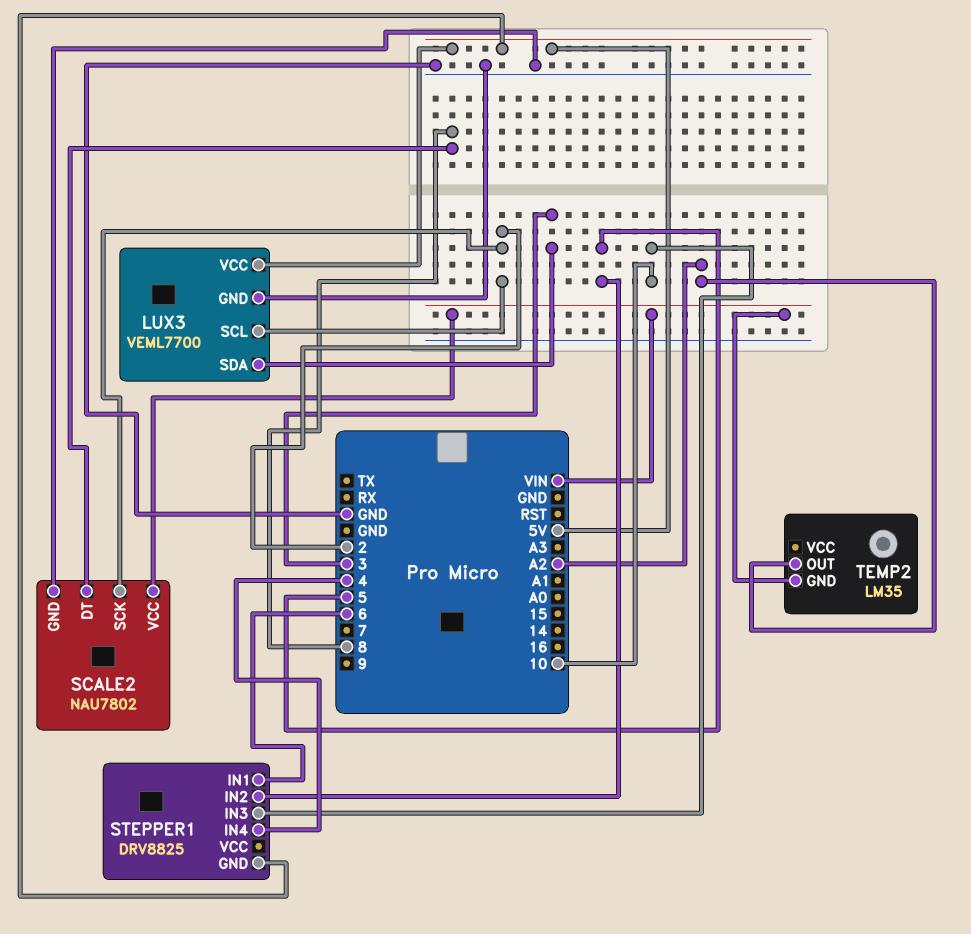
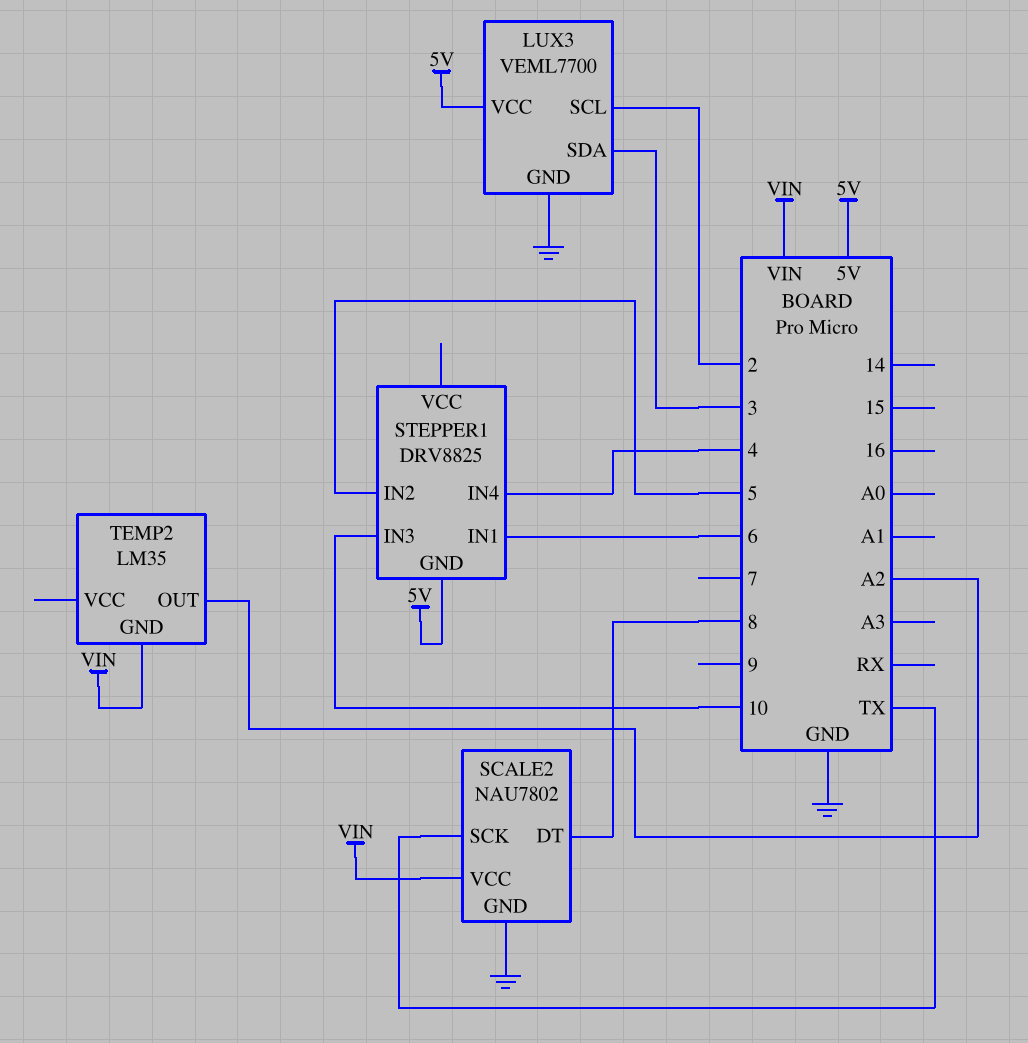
SCALE2 pin SCK: 2 -> TX

